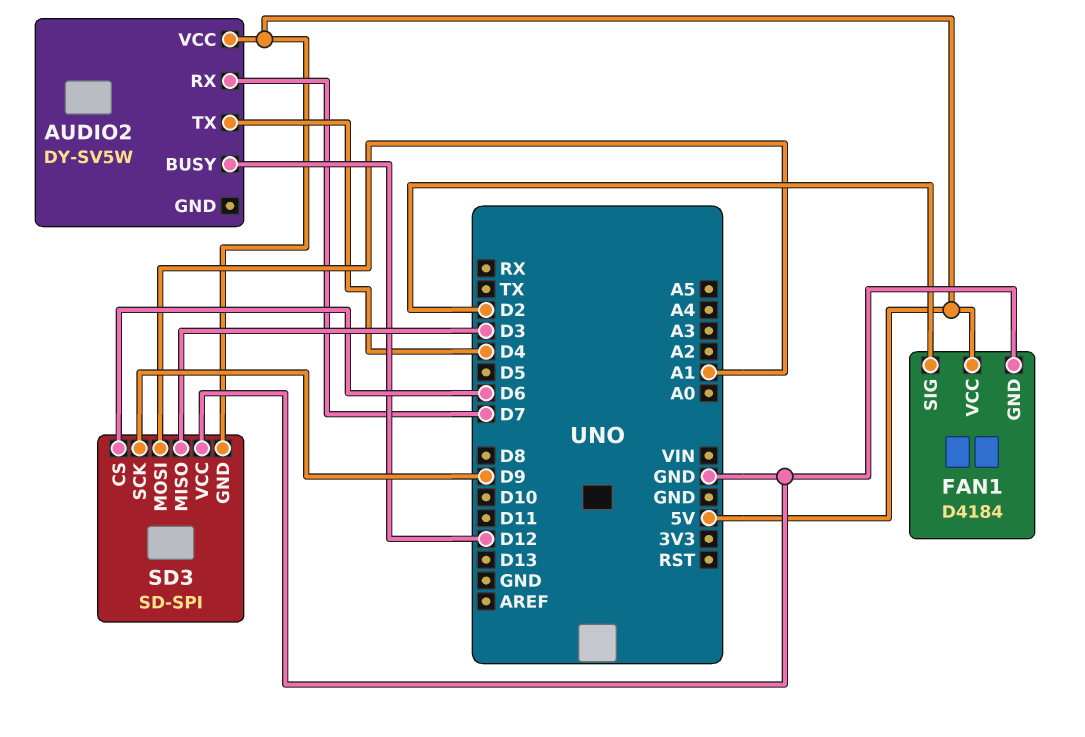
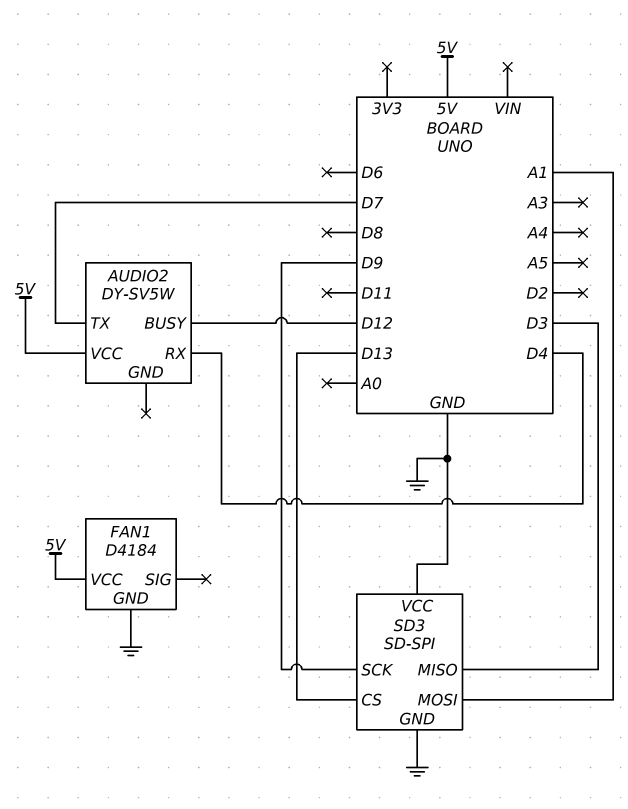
AUDIO2 pin RX: D7 -> D4
AUDIO2 pin TX: D4 -> D7
FAN1 pin SIG: D2 -> none
SD3 pin CS: D6 -> D13
SD3 pin GND: 5V -> GND

